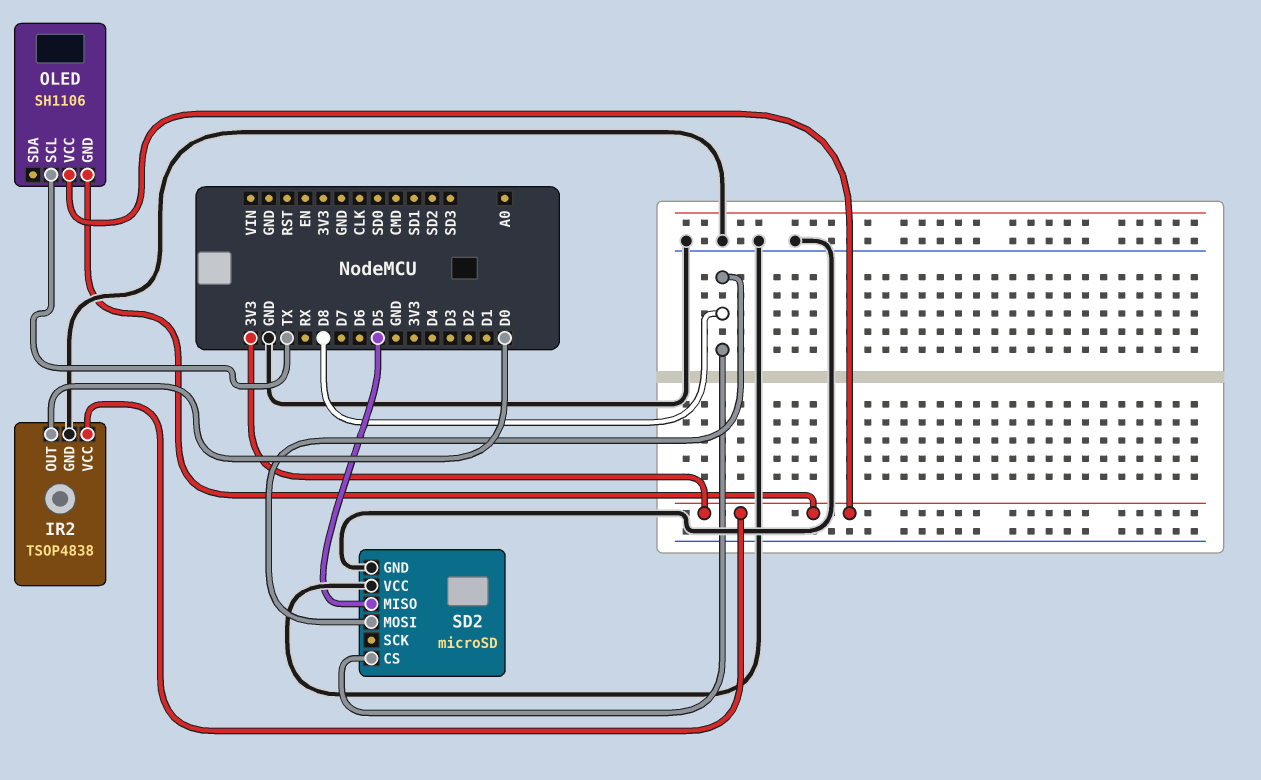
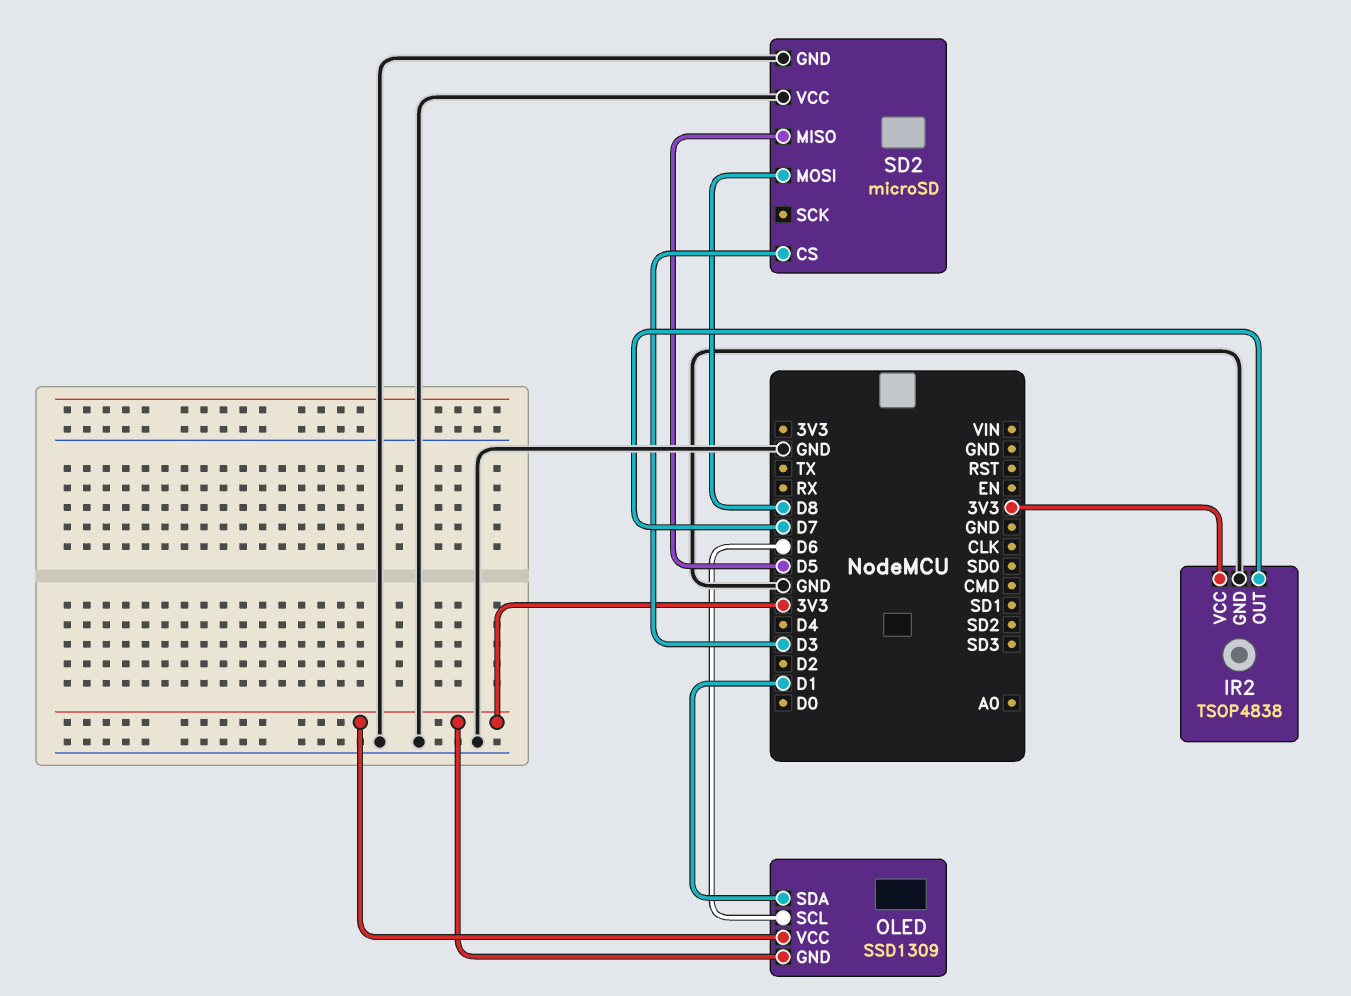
IR2 pin OUT: D0 -> D7
OLED: SH1106 -> SSD1309
OLED pin SCL: TX -> D6
OLED pin SDA: none -> D1
SD2 pin CS: D8 -> D3

